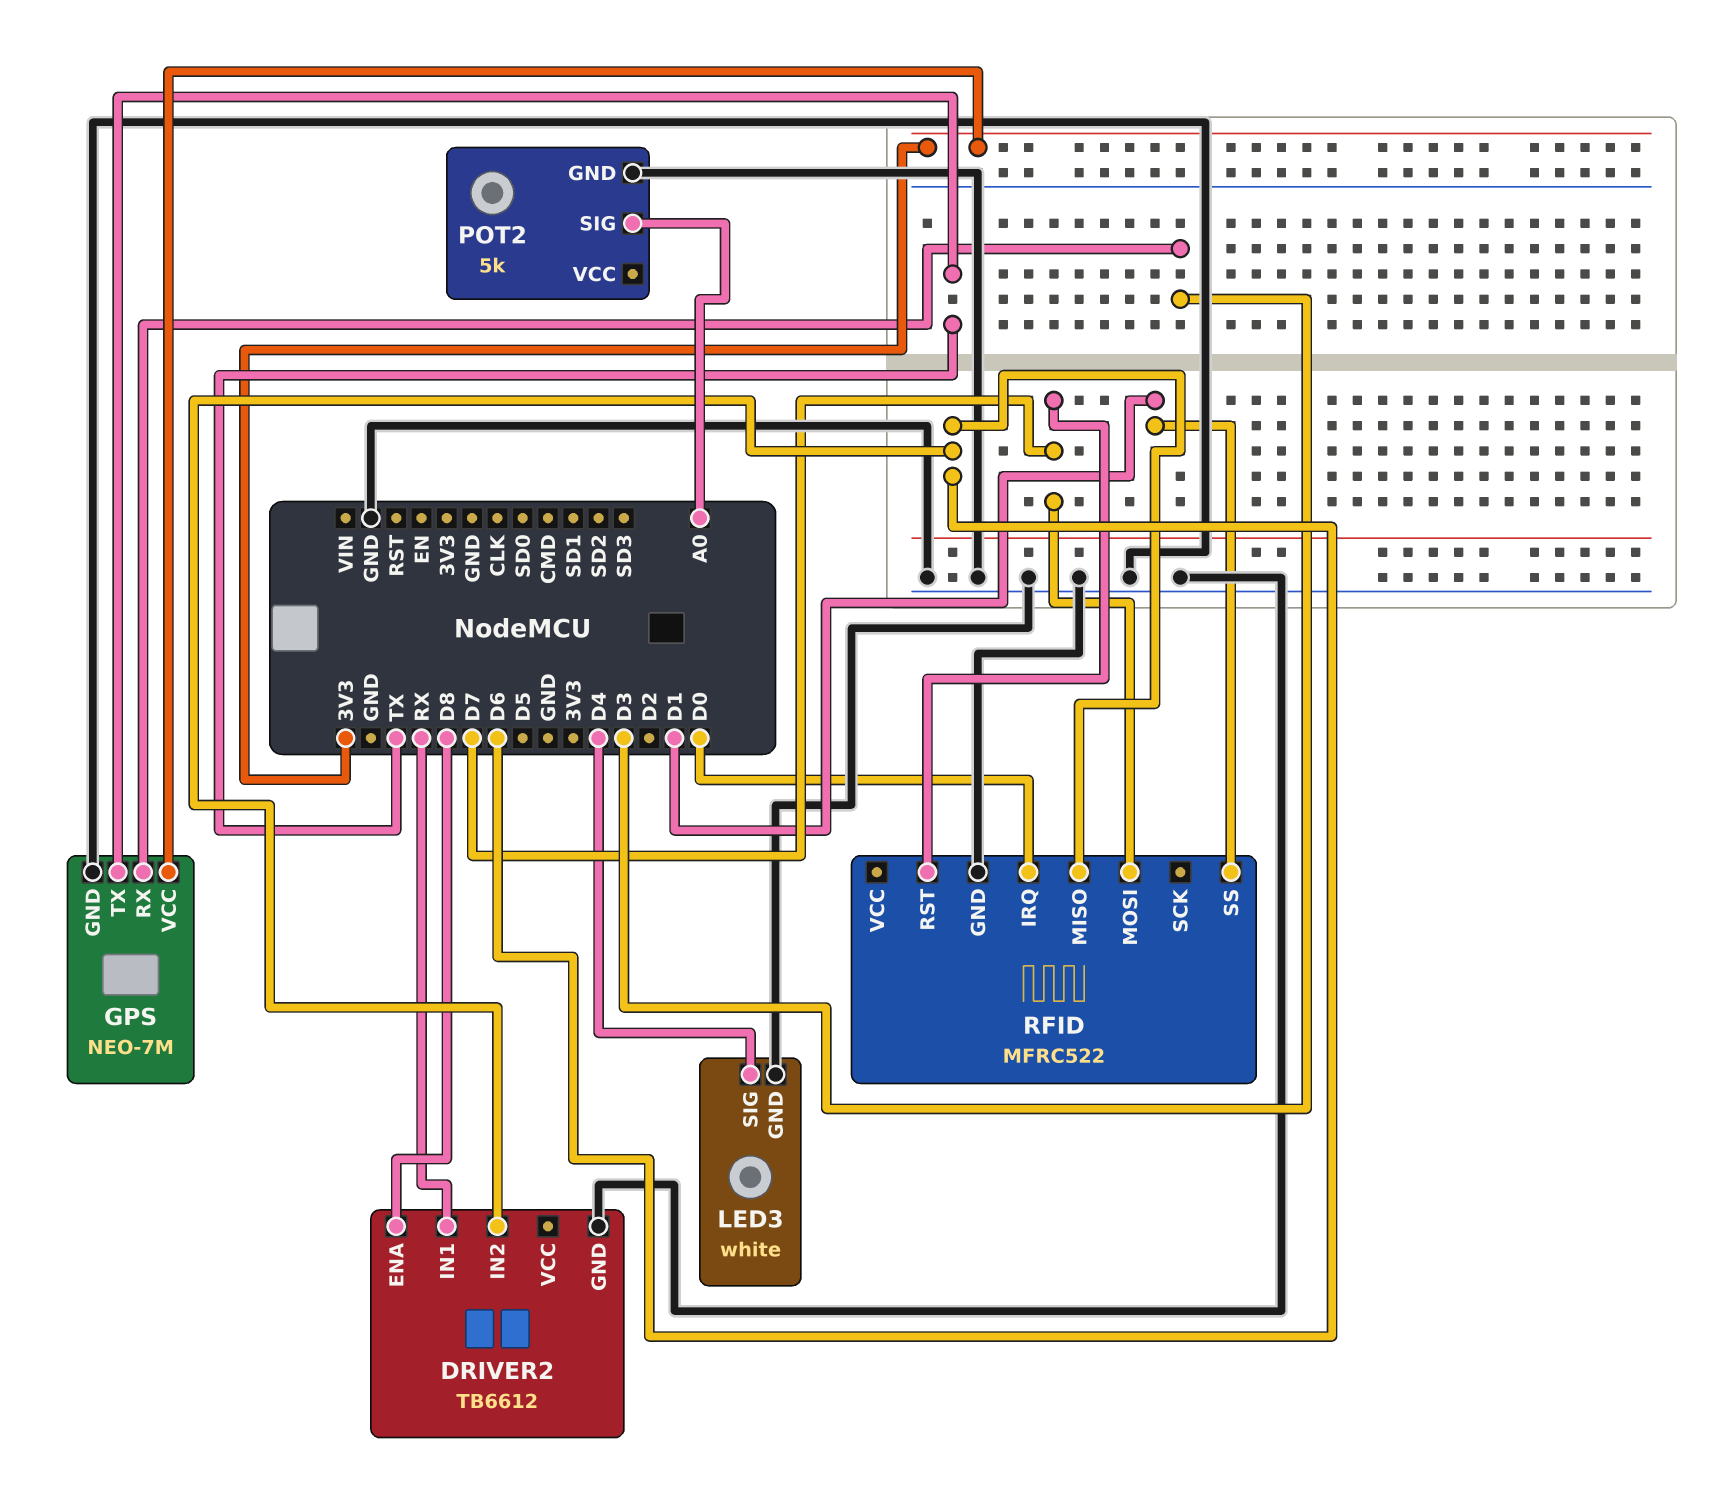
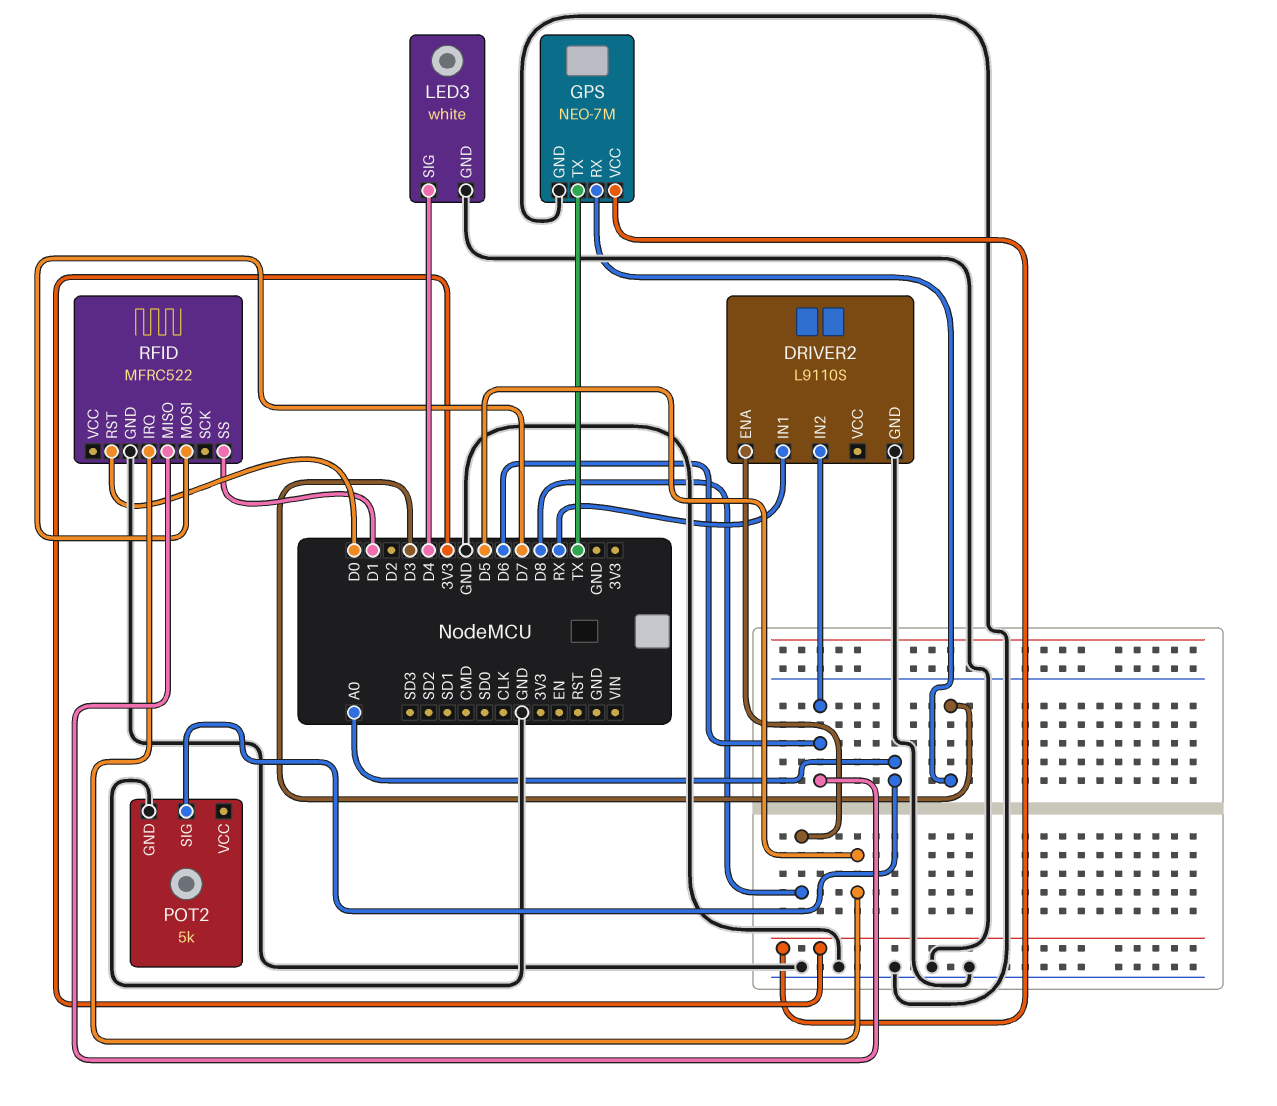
DRIVER2: TB6612 -> L9110S
RFID pin IRQ: D0 -> D5
RFID pin RST: D7 -> D0

